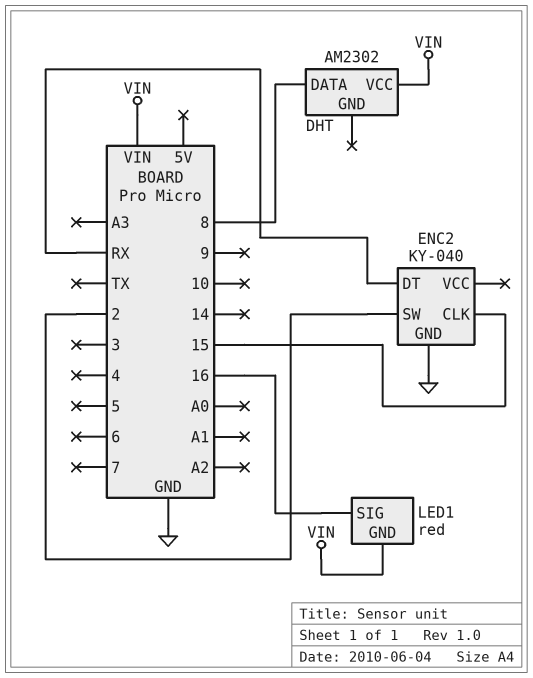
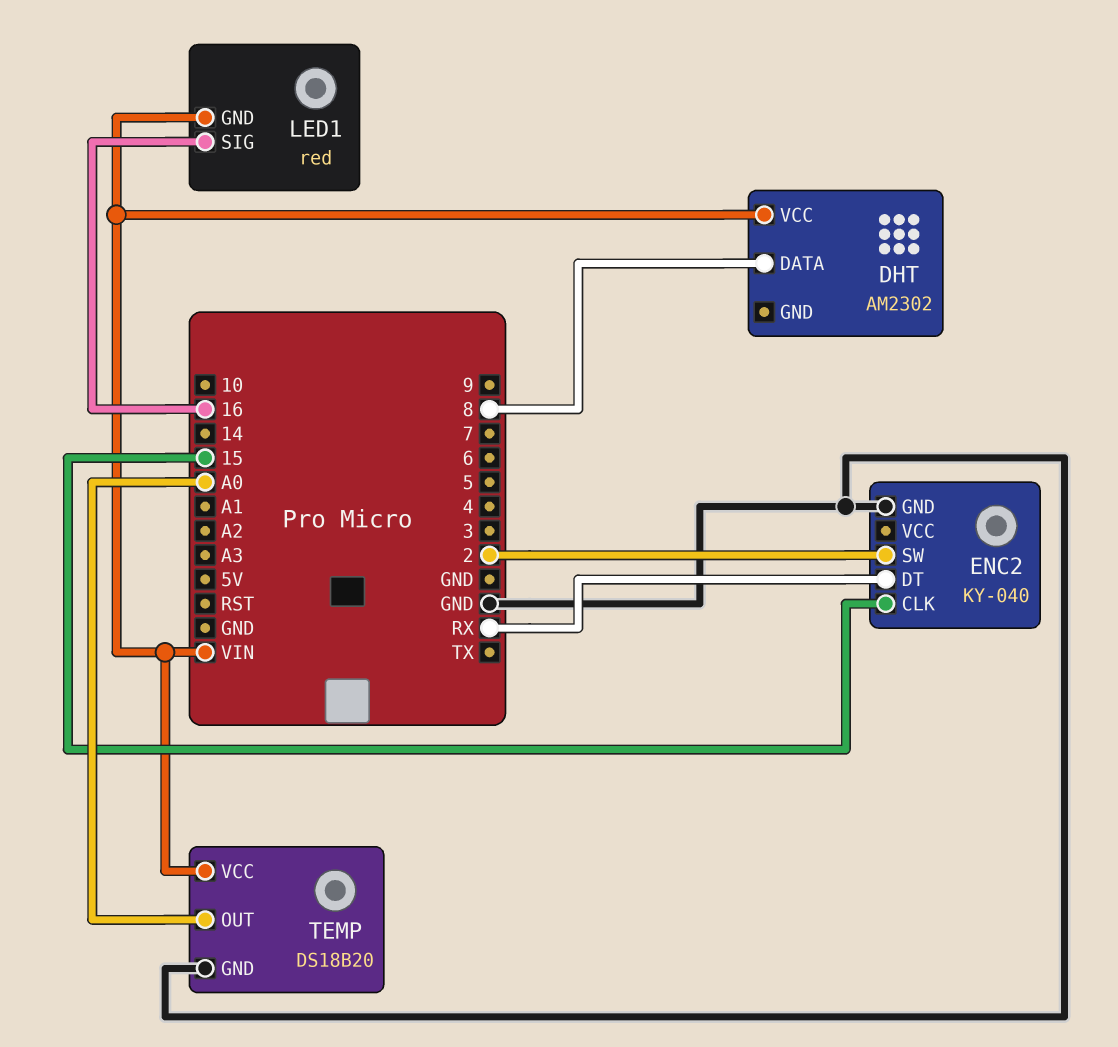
TEMP: none -> DS18B20
TEMP pin GND: none -> GND
TEMP pin OUT: none -> A0
TEMP pin VCC: none -> VIN

